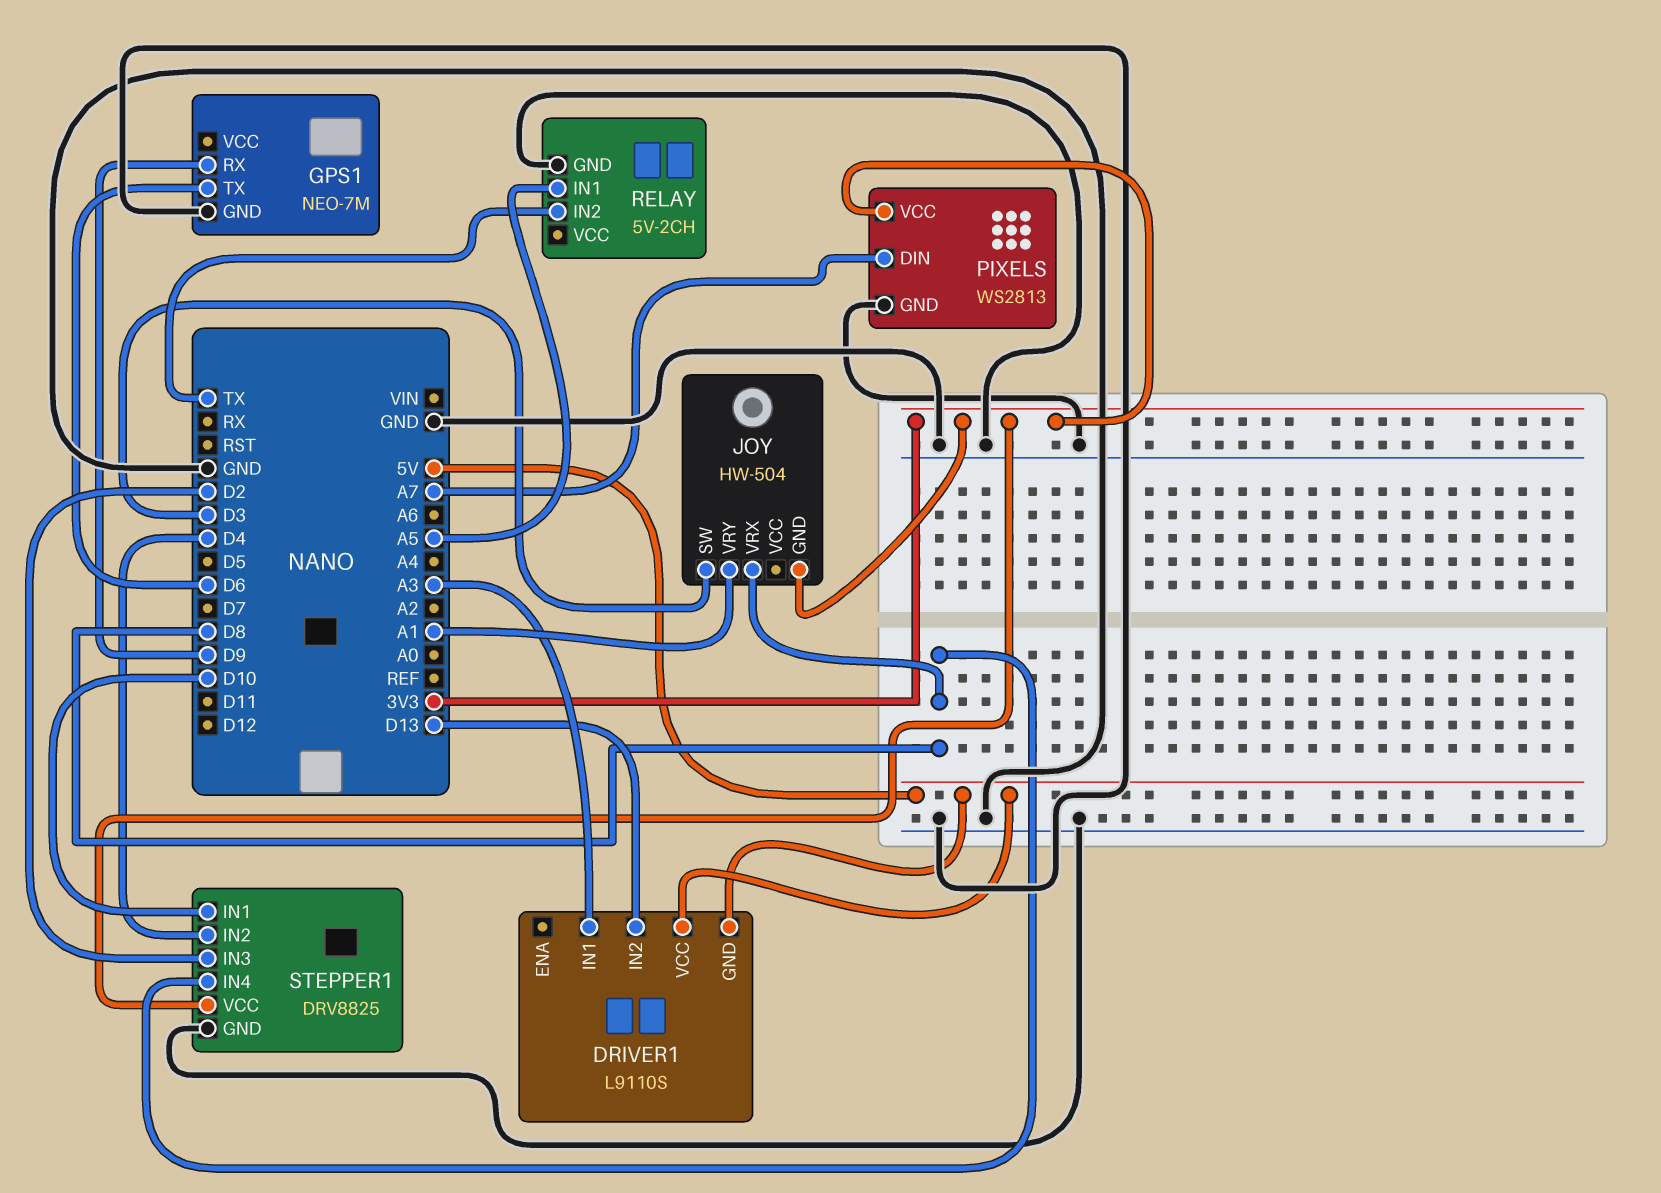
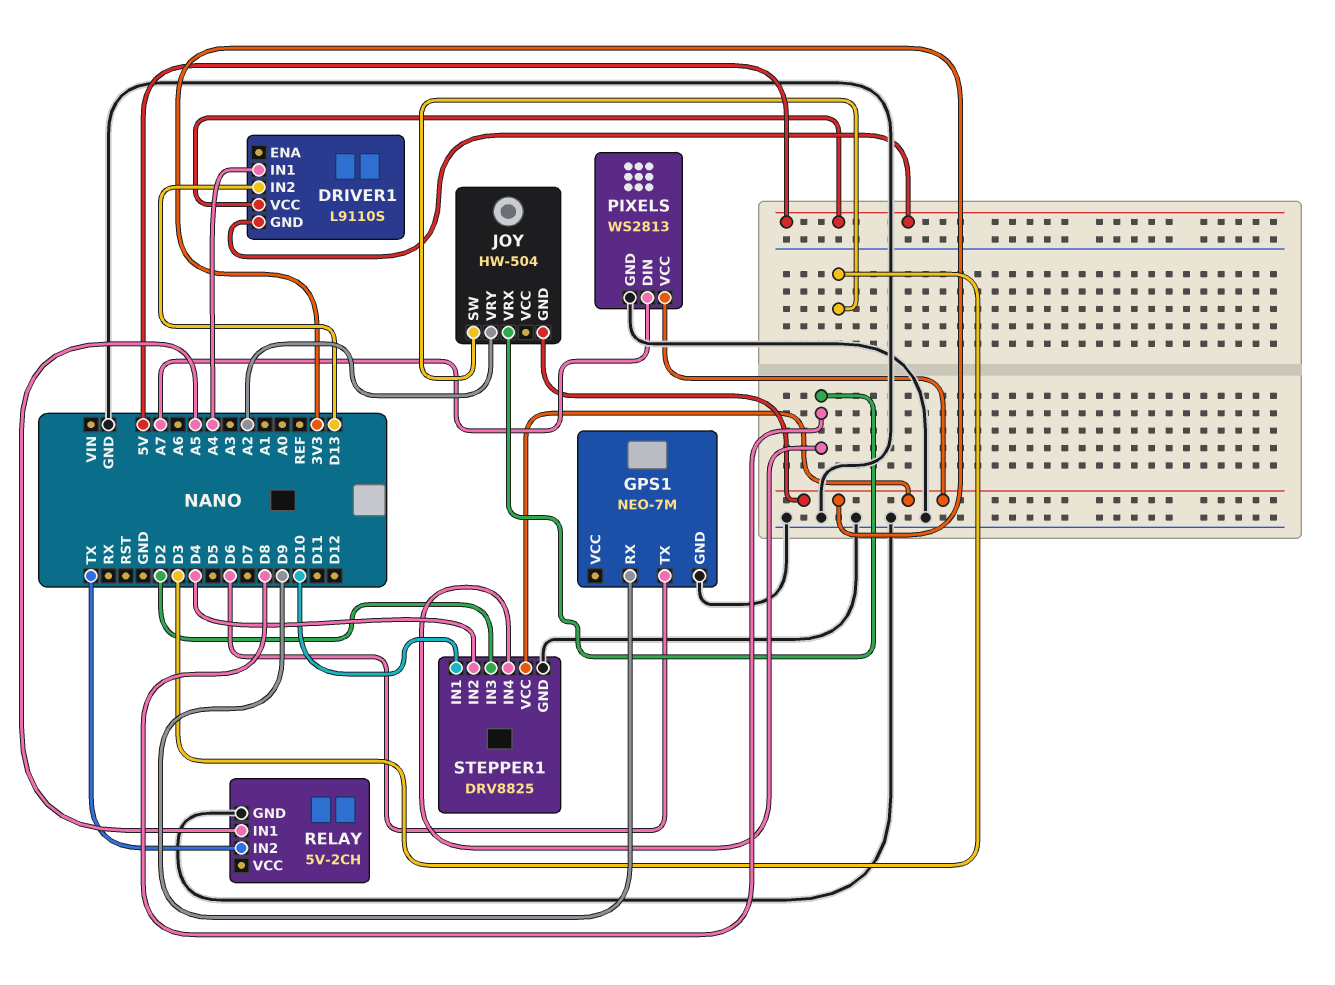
DRIVER1 pin IN1: A3 -> A4
JOY pin VRY: A1 -> A2

